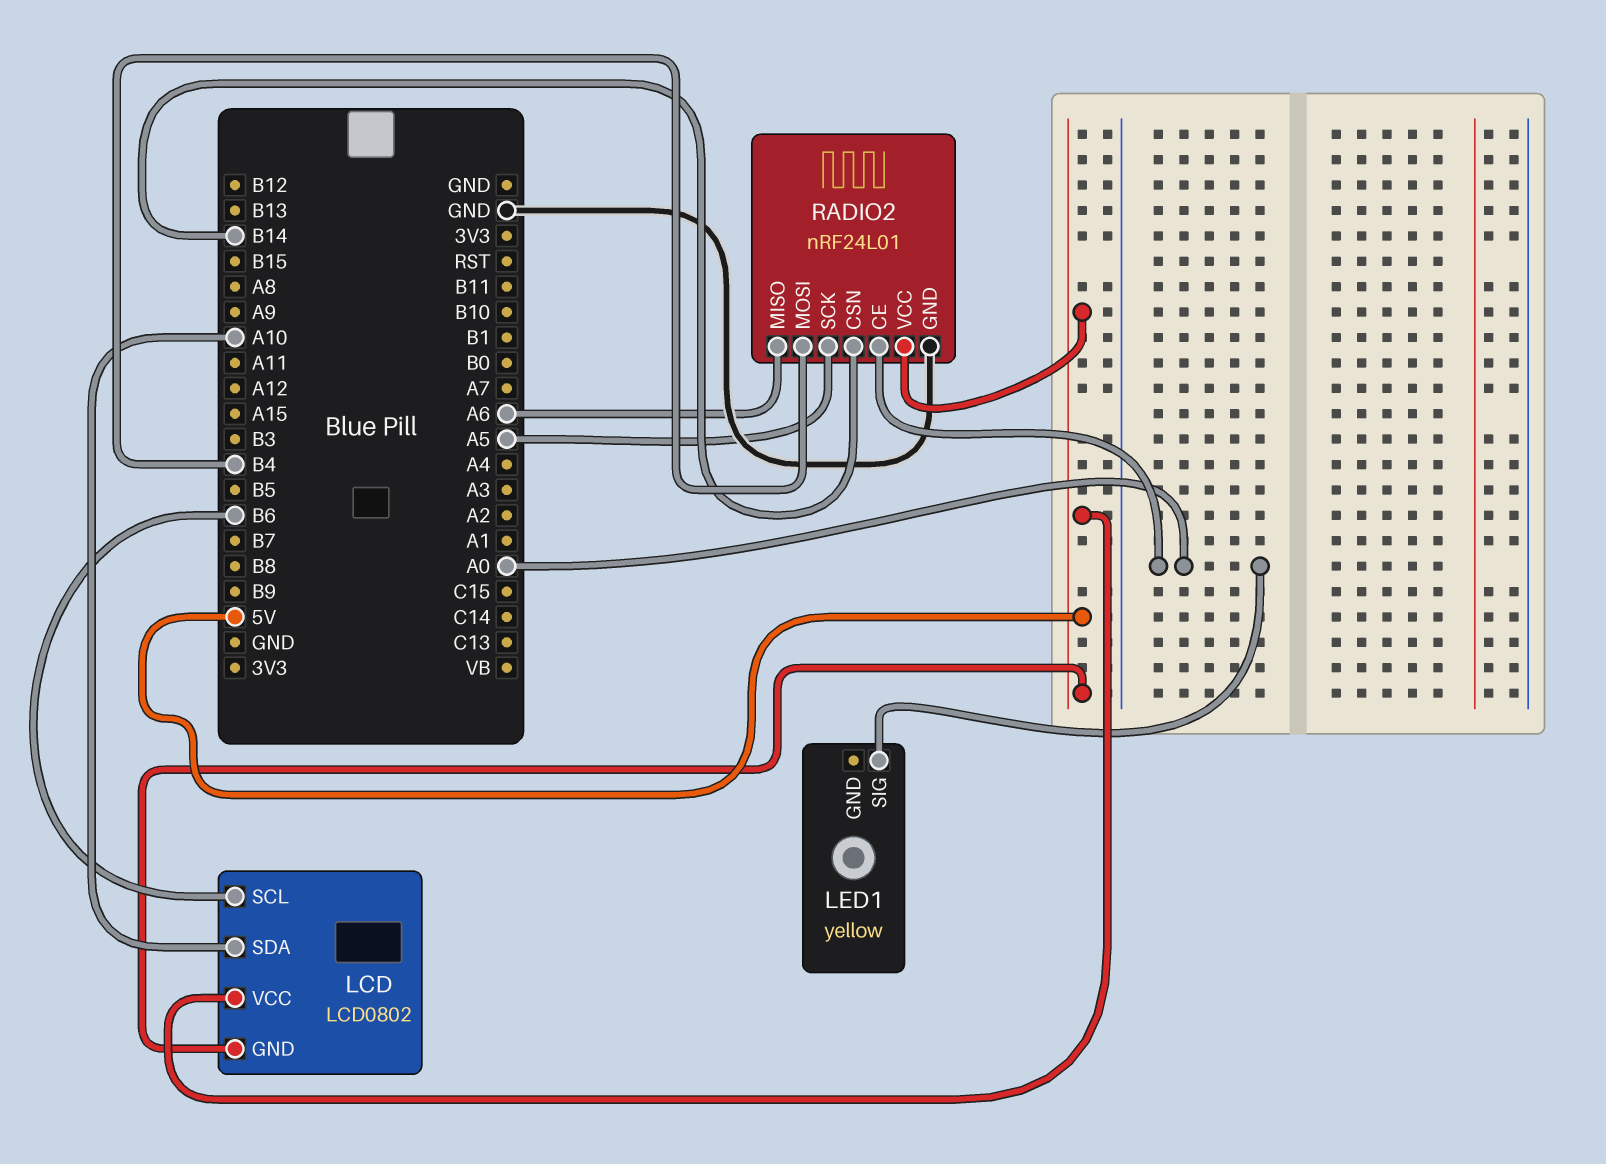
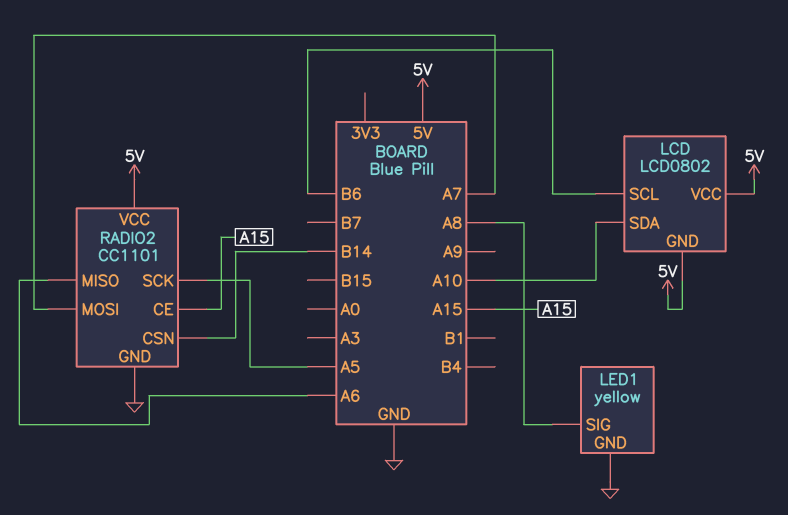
LED1 pin GND: none -> GND
LED1 pin SIG: A0 -> A8
RADIO2: nRF24L01 -> CC1101
RADIO2 pin CE: A0 -> A15
RADIO2 pin MOSI: B4 -> A7

